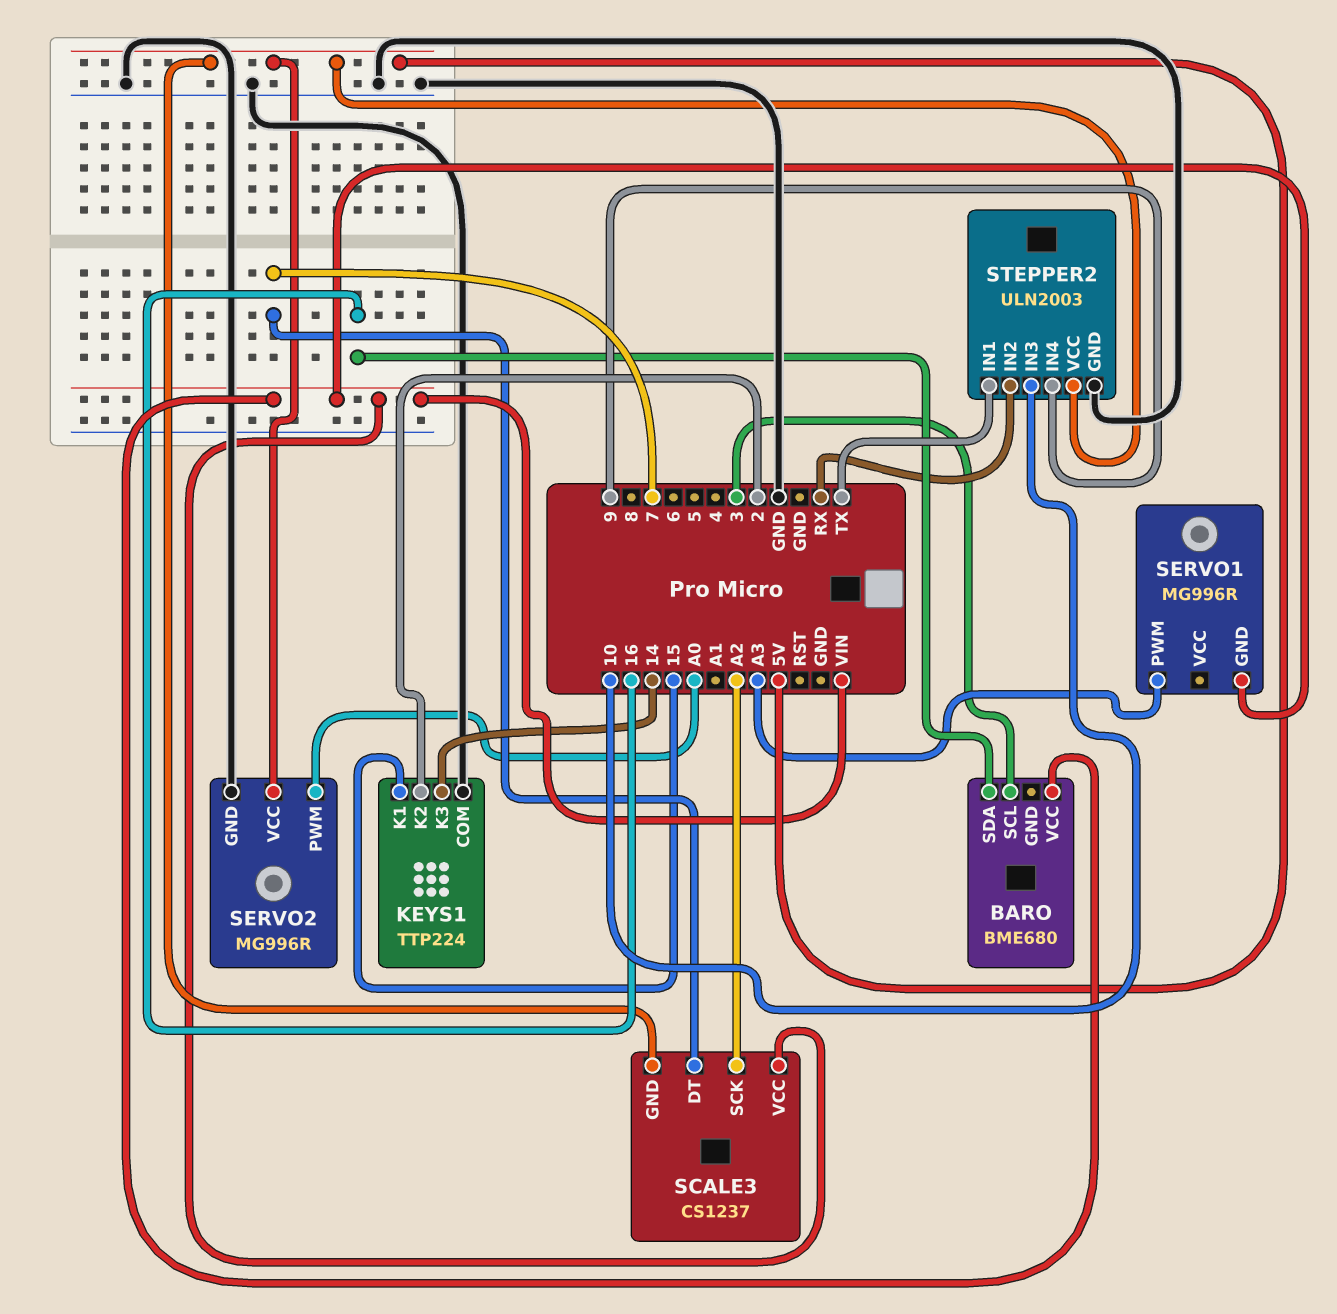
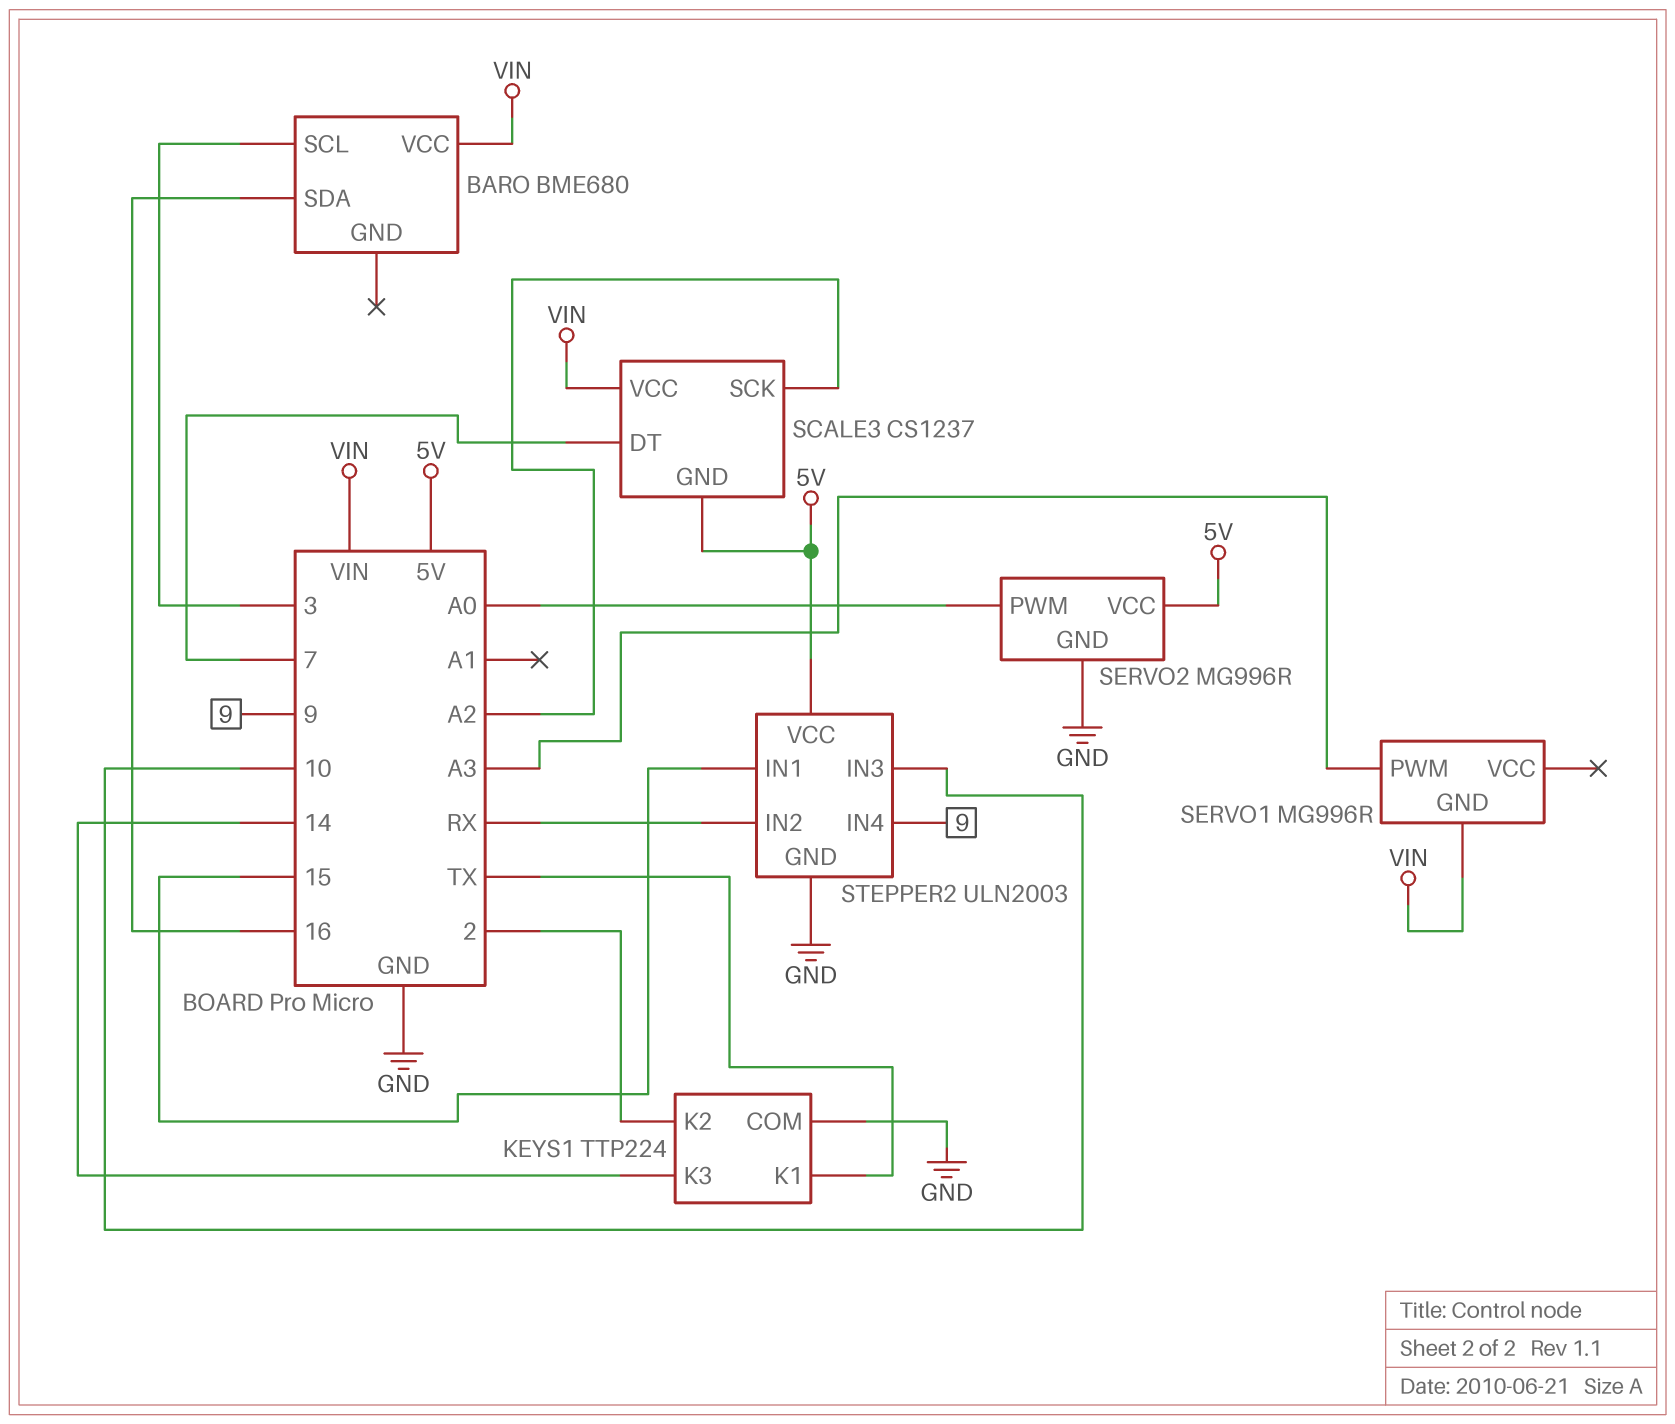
KEYS1 pin K1: 15 -> TX
STEPPER2 pin IN1: TX -> 15

